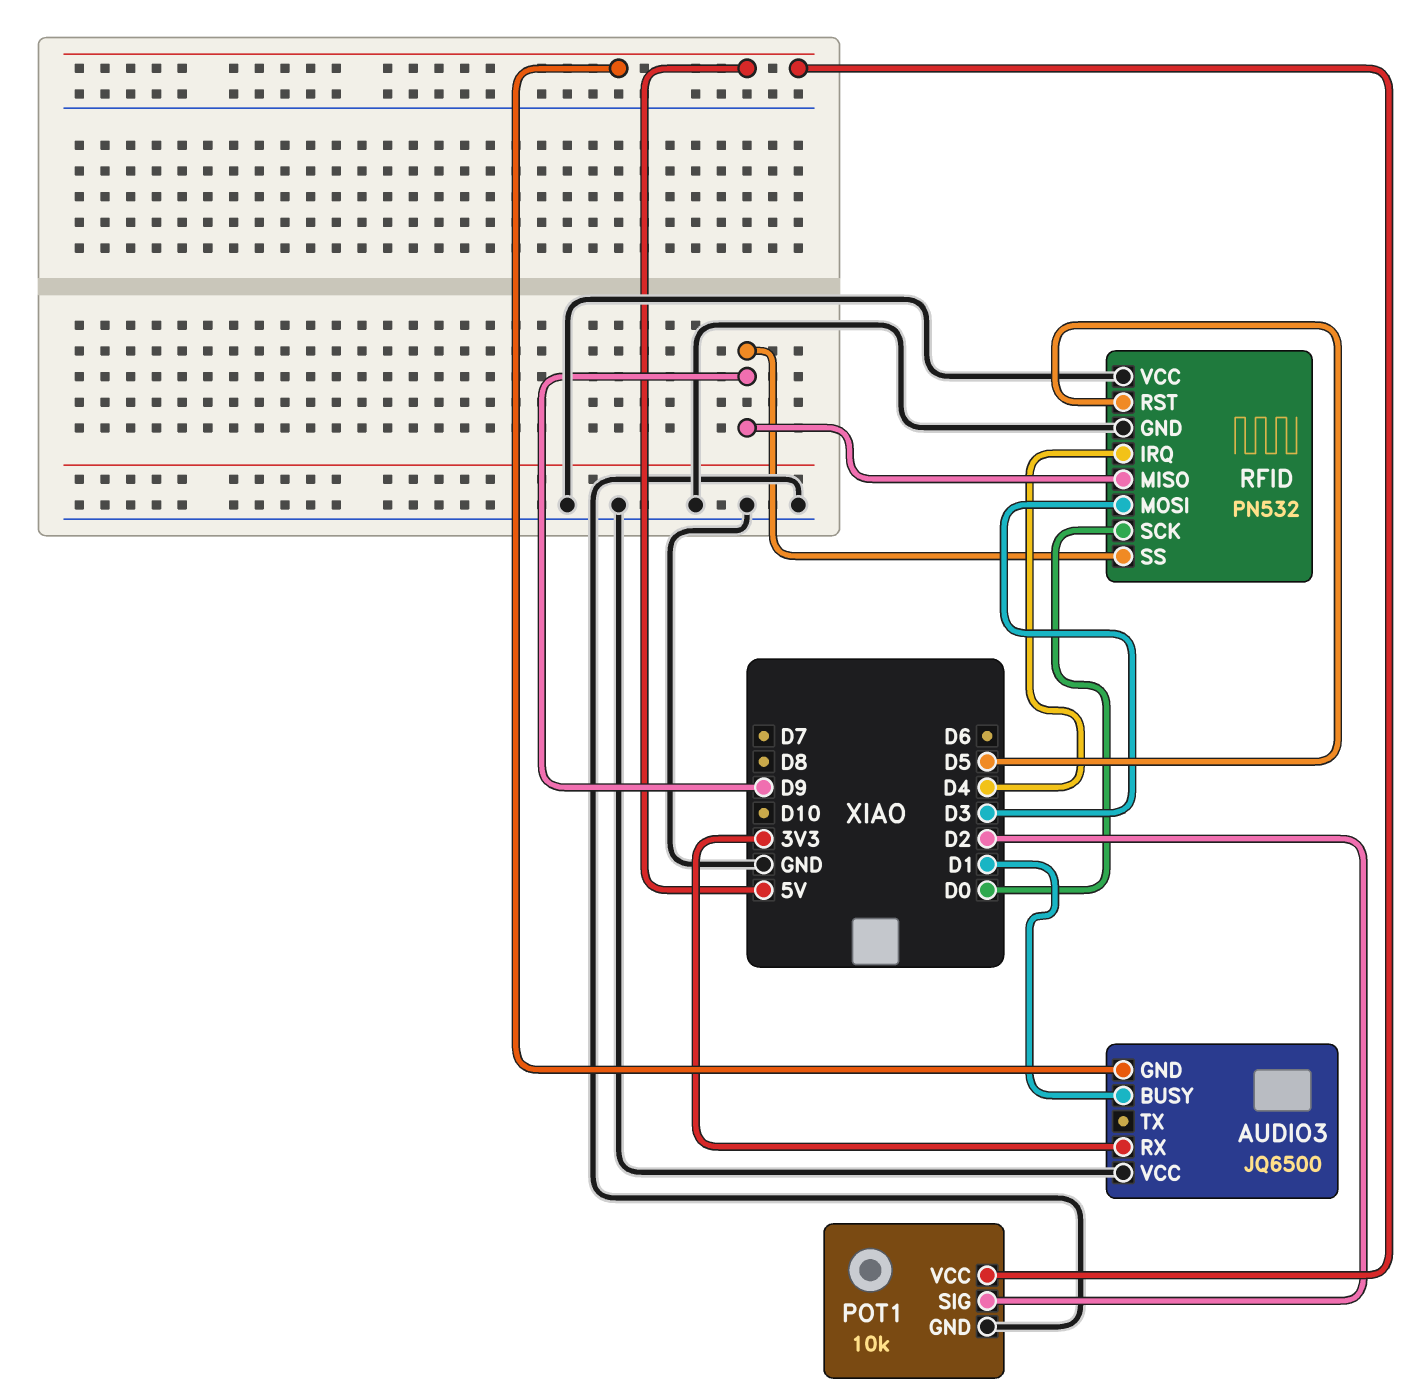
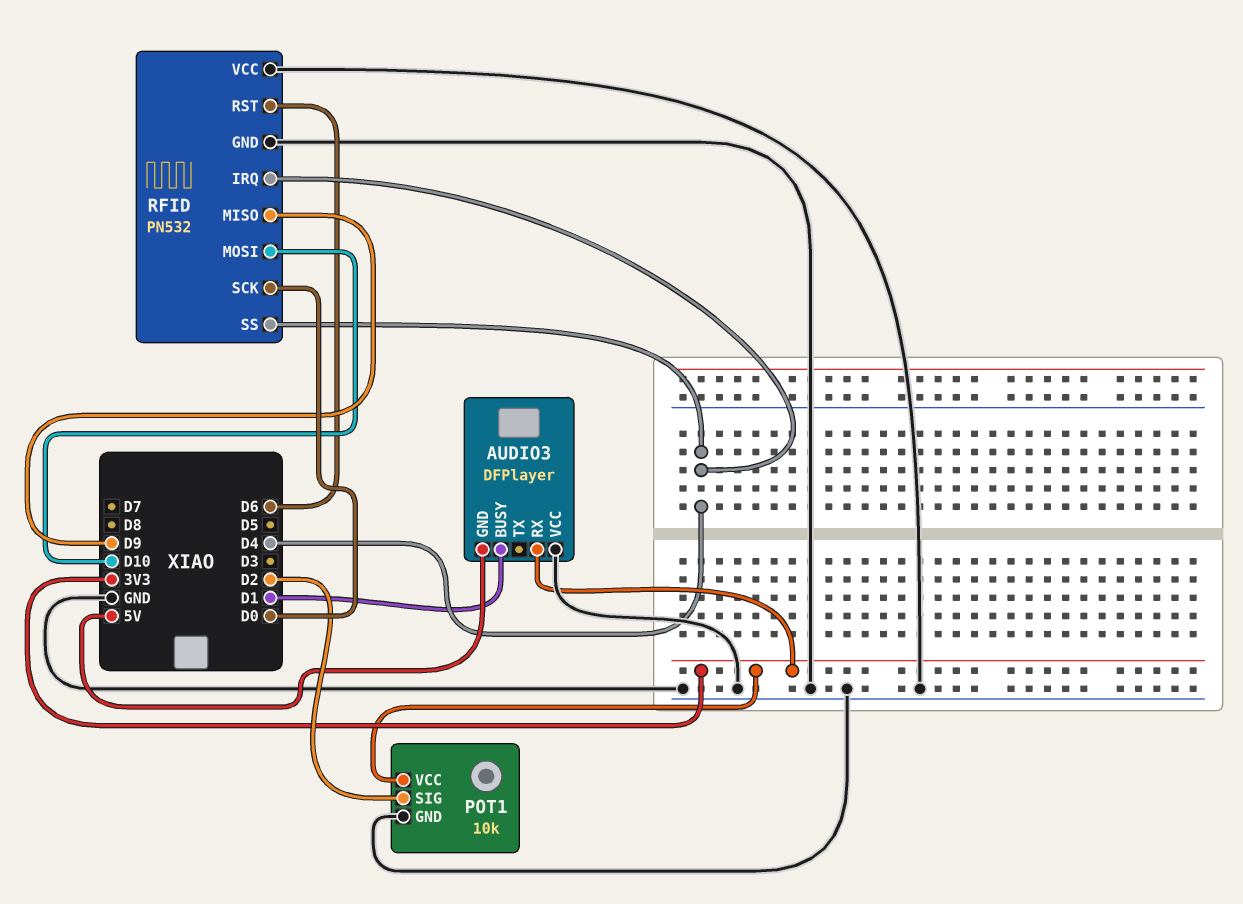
AUDIO3: JQ6500 -> DFPlayer
POT1 pin VCC: 5V -> 3V3
RFID pin MOSI: D3 -> D10
RFID pin RST: D5 -> D6
RFID pin SS: D9 -> D4

